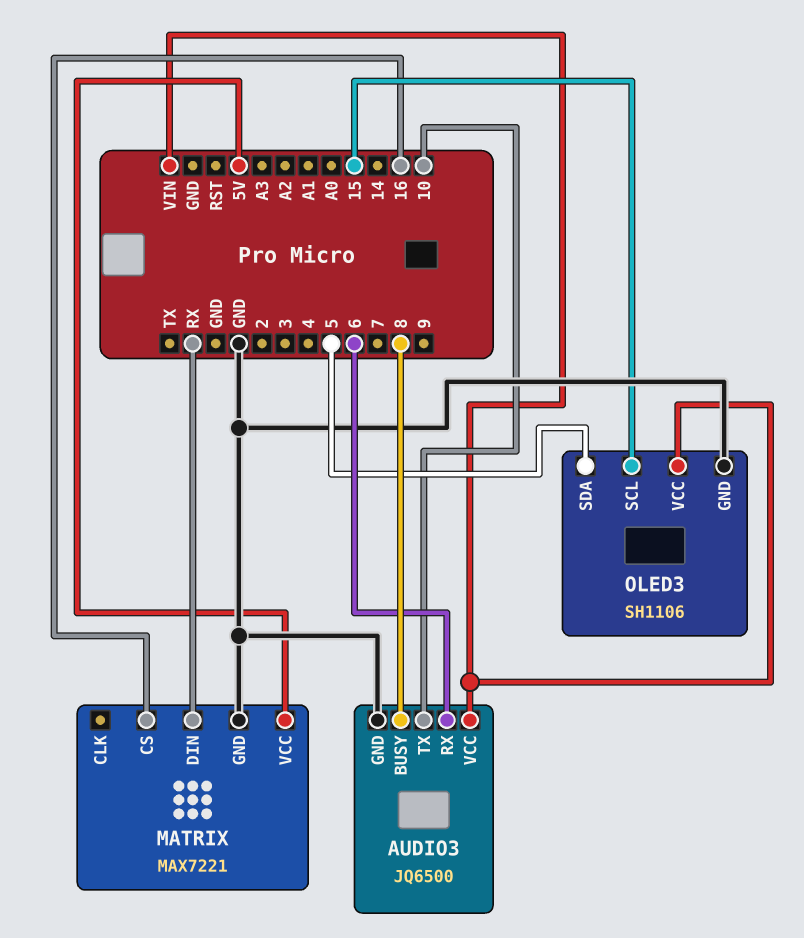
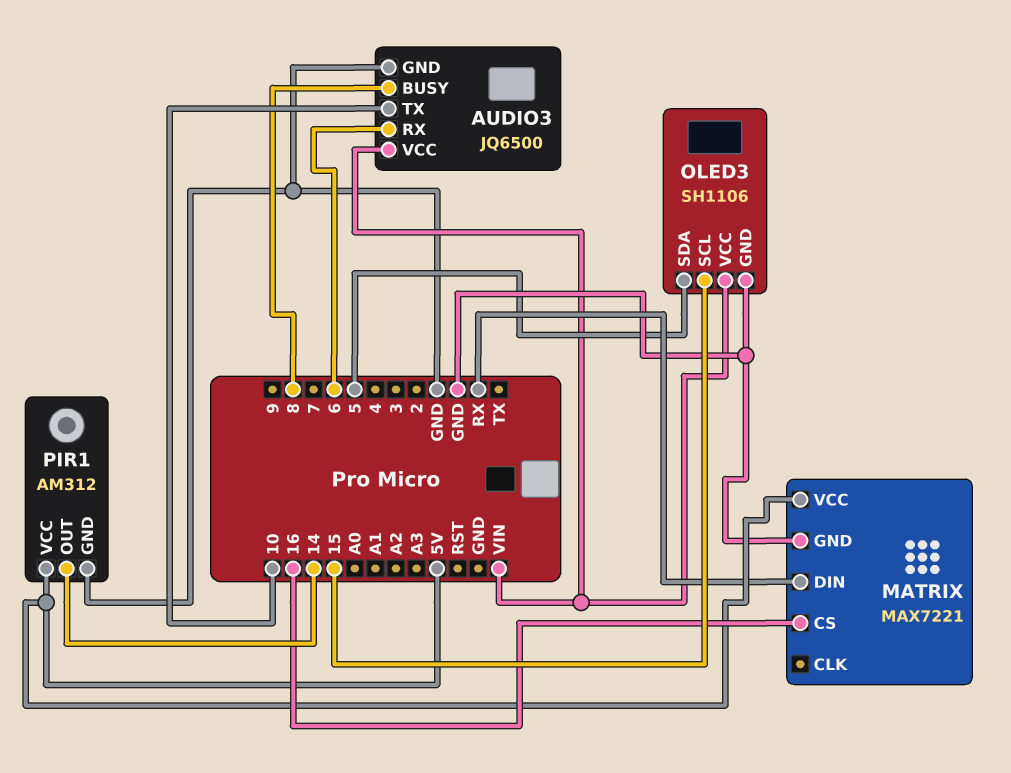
PIR1: none -> AM312
PIR1 pin GND: none -> GND
PIR1 pin OUT: none -> 14
PIR1 pin VCC: none -> 5V

